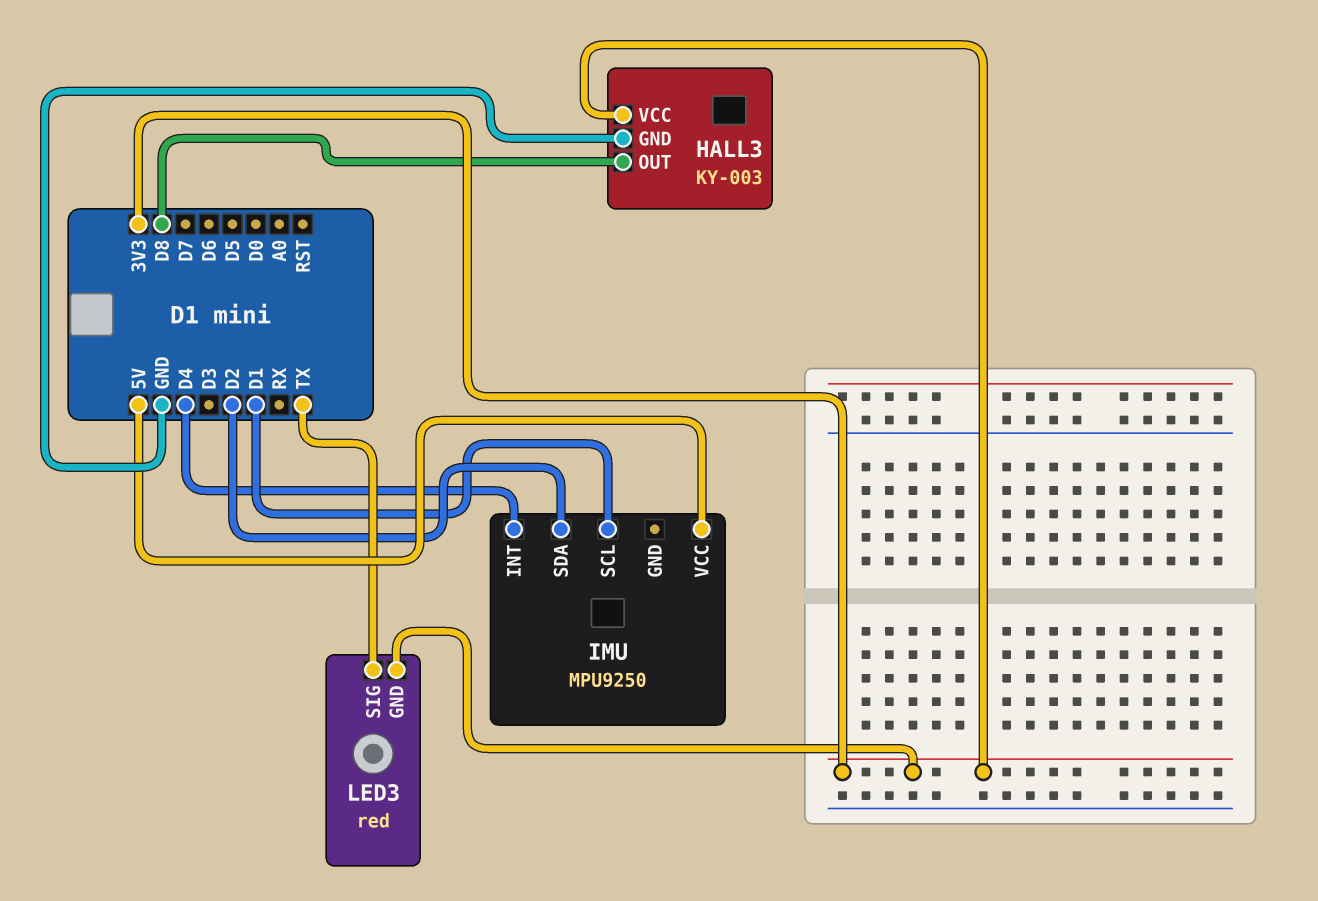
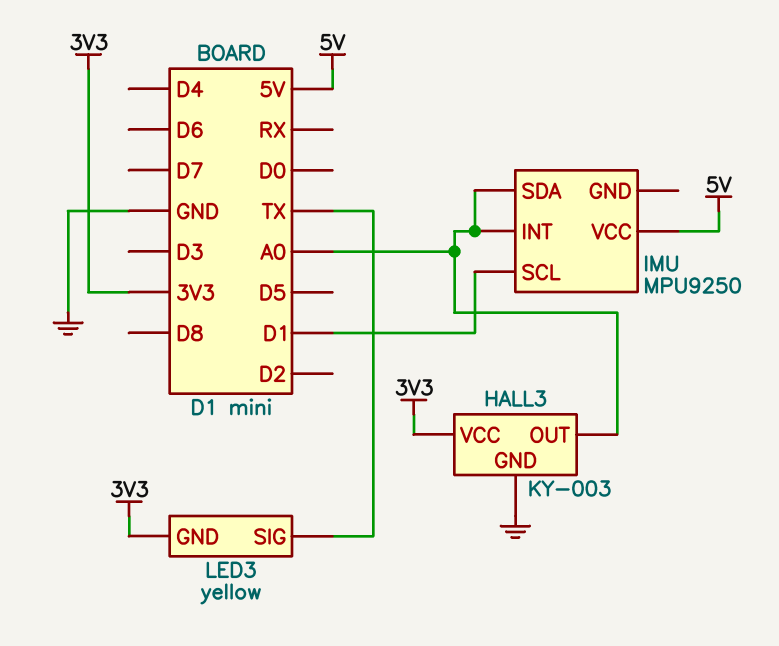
HALL3 pin OUT: D8 -> A0
IMU pin INT: D4 -> A0
IMU pin SDA: D2 -> A0
LED3: red -> yellow

